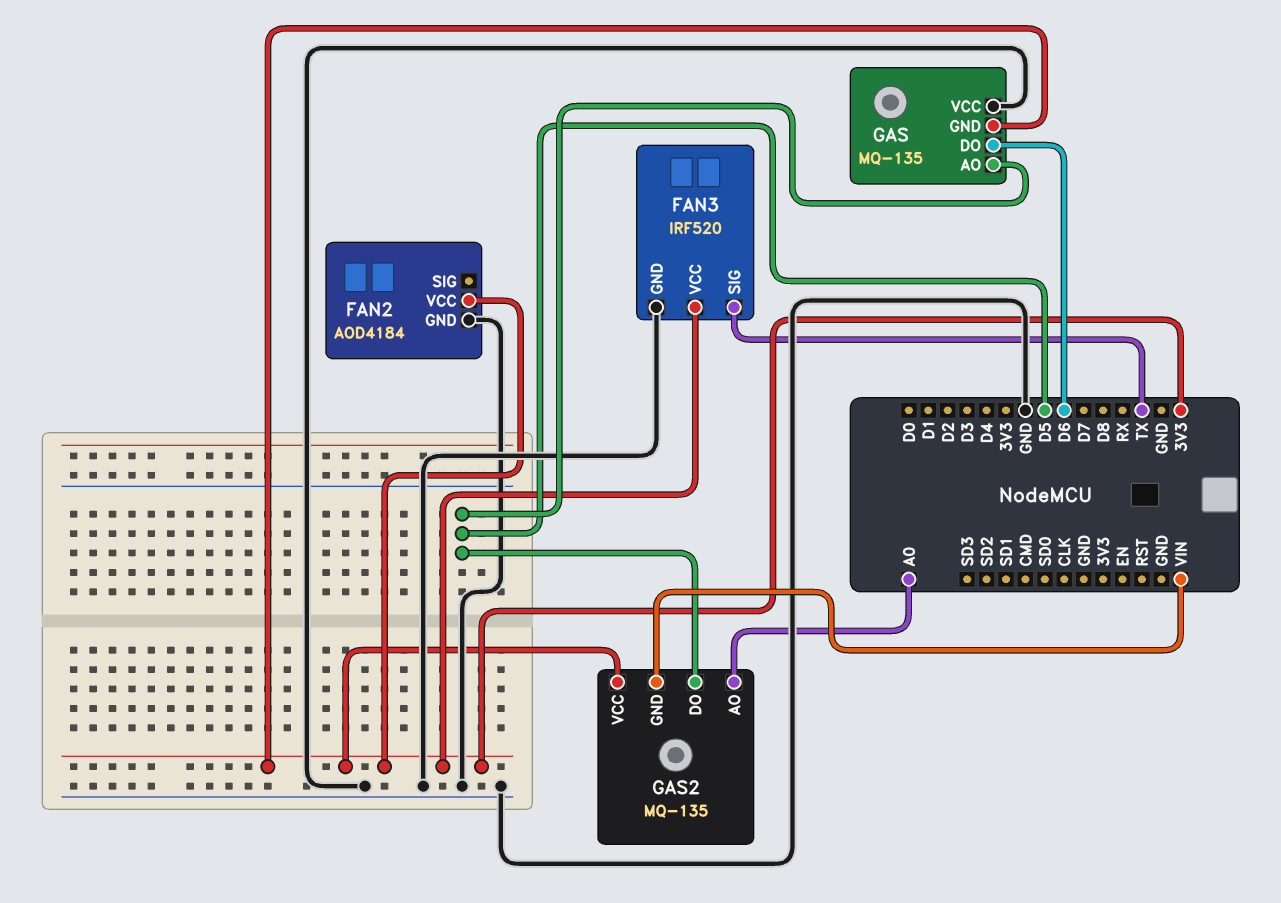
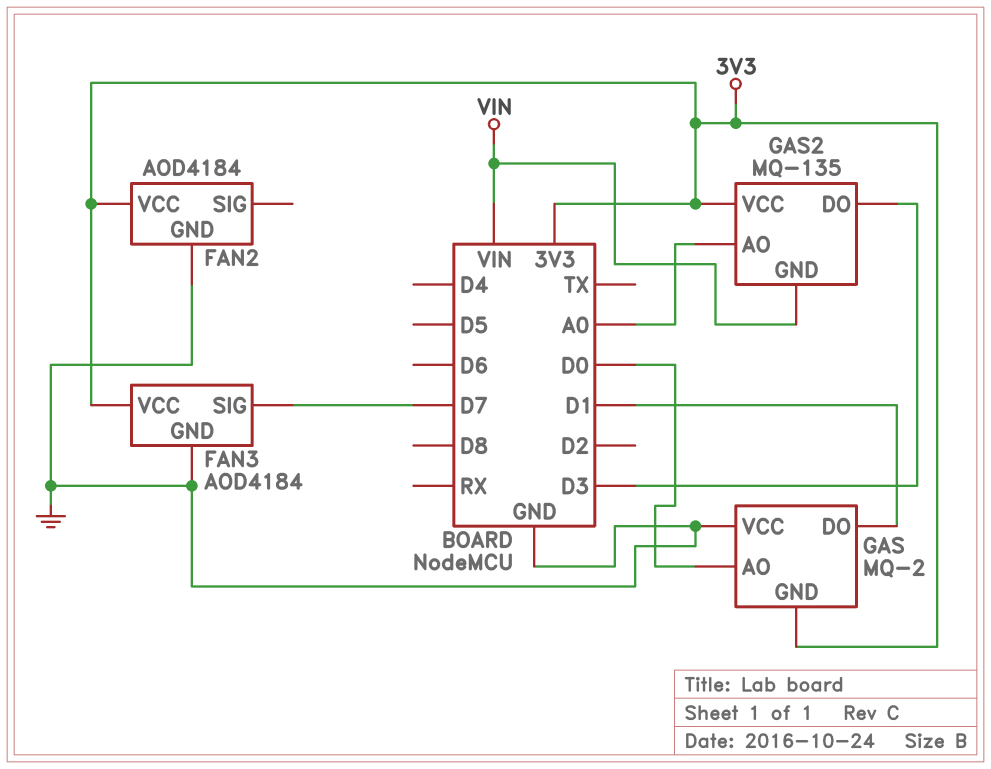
FAN3: IRF520 -> AOD4184
FAN3 pin SIG: TX -> D7
GAS: MQ-135 -> MQ-2
GAS pin AO: D5 -> D0
GAS pin DO: D6 -> D1
GAS2 pin DO: D5 -> D3

